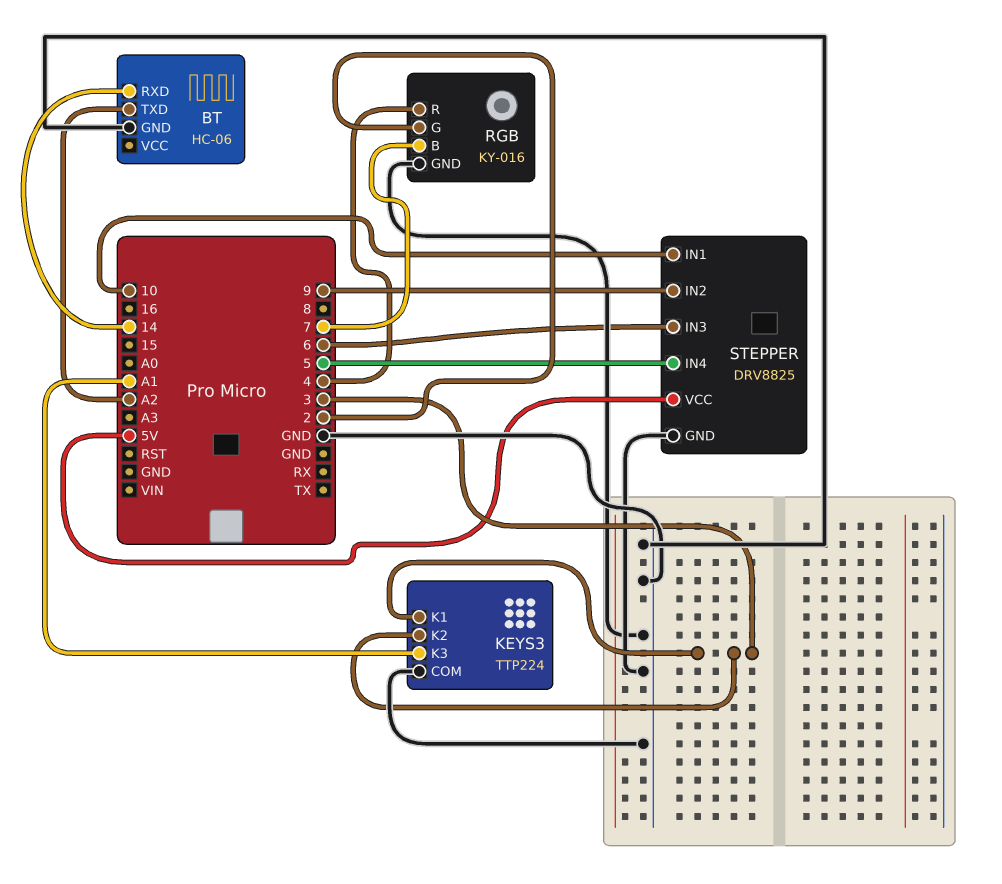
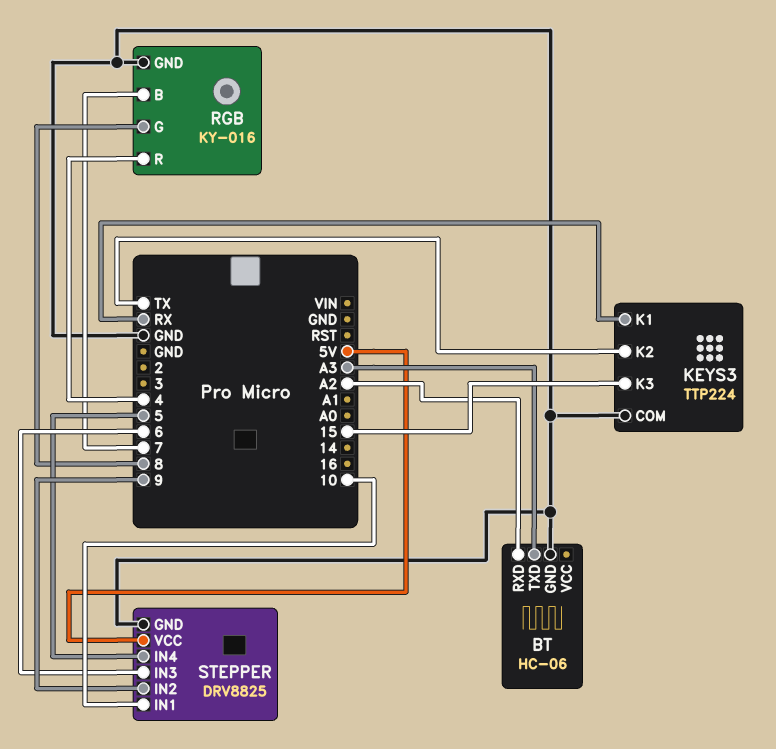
BT pin RXD: 14 -> A2
BT pin TXD: A2 -> A3
KEYS3 pin K1: 3 -> RX
KEYS3 pin K2: 3 -> TX
KEYS3 pin K3: A1 -> 15
RGB pin G: 2 -> 8

